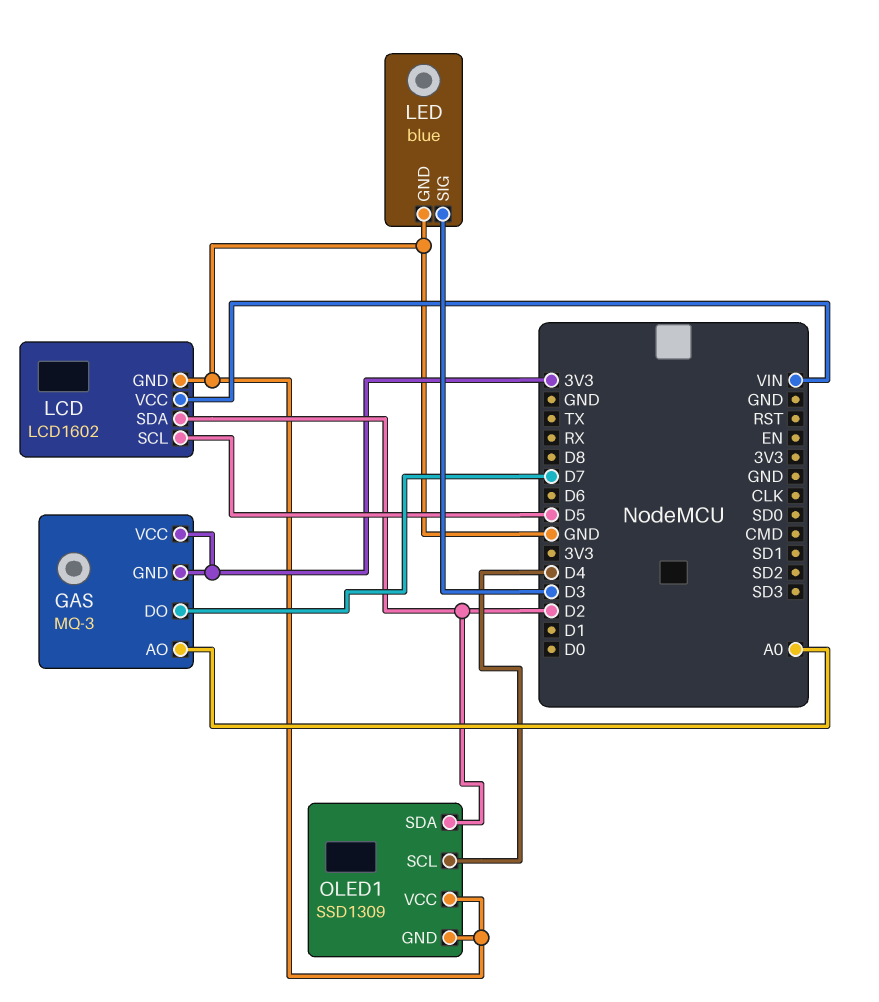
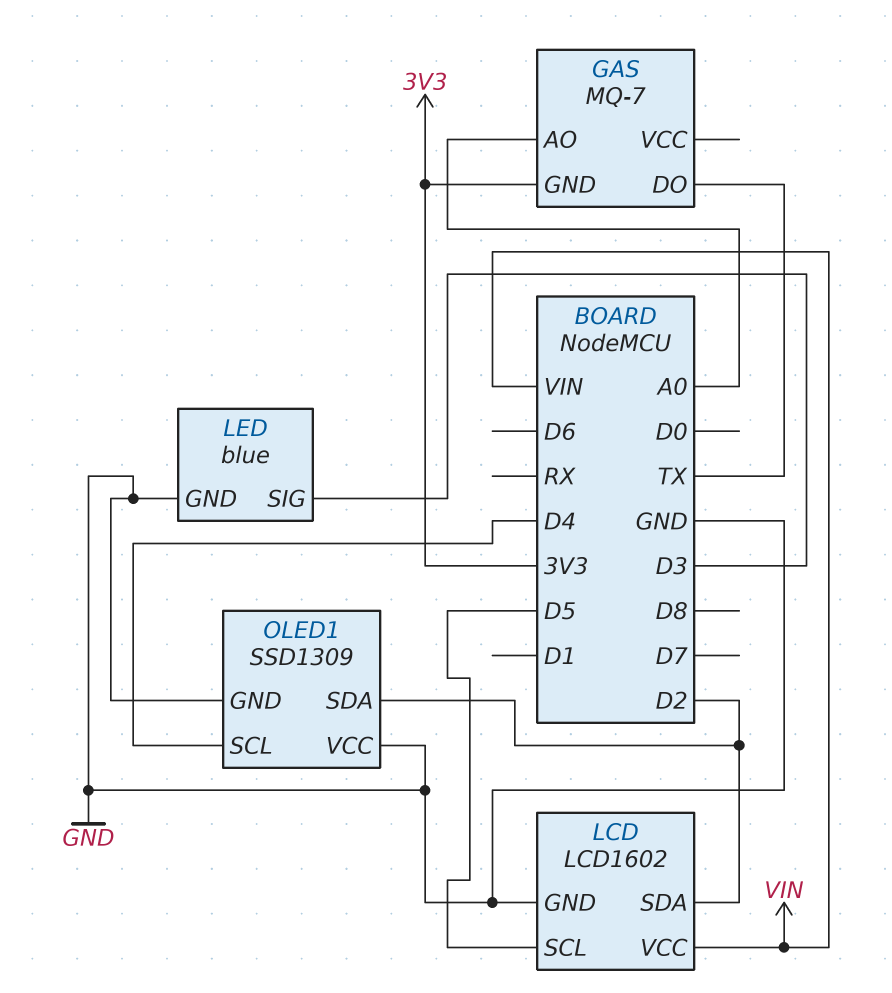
GAS: MQ-3 -> MQ-7
GAS pin DO: D7 -> TX
GAS pin VCC: 3V3 -> none

